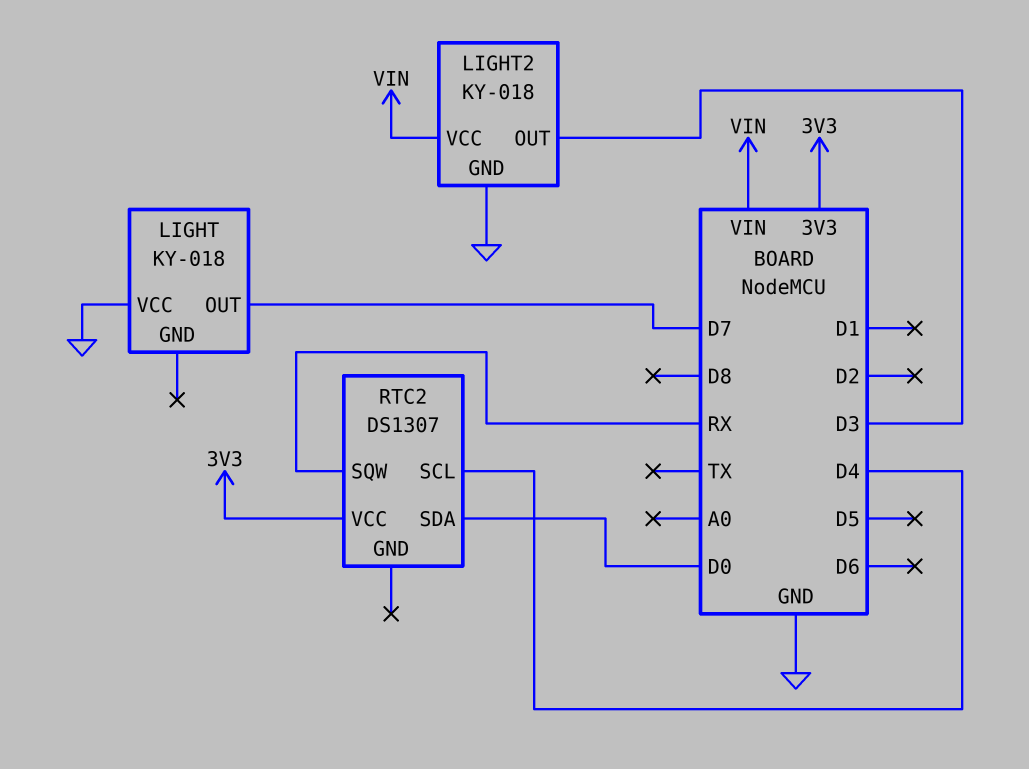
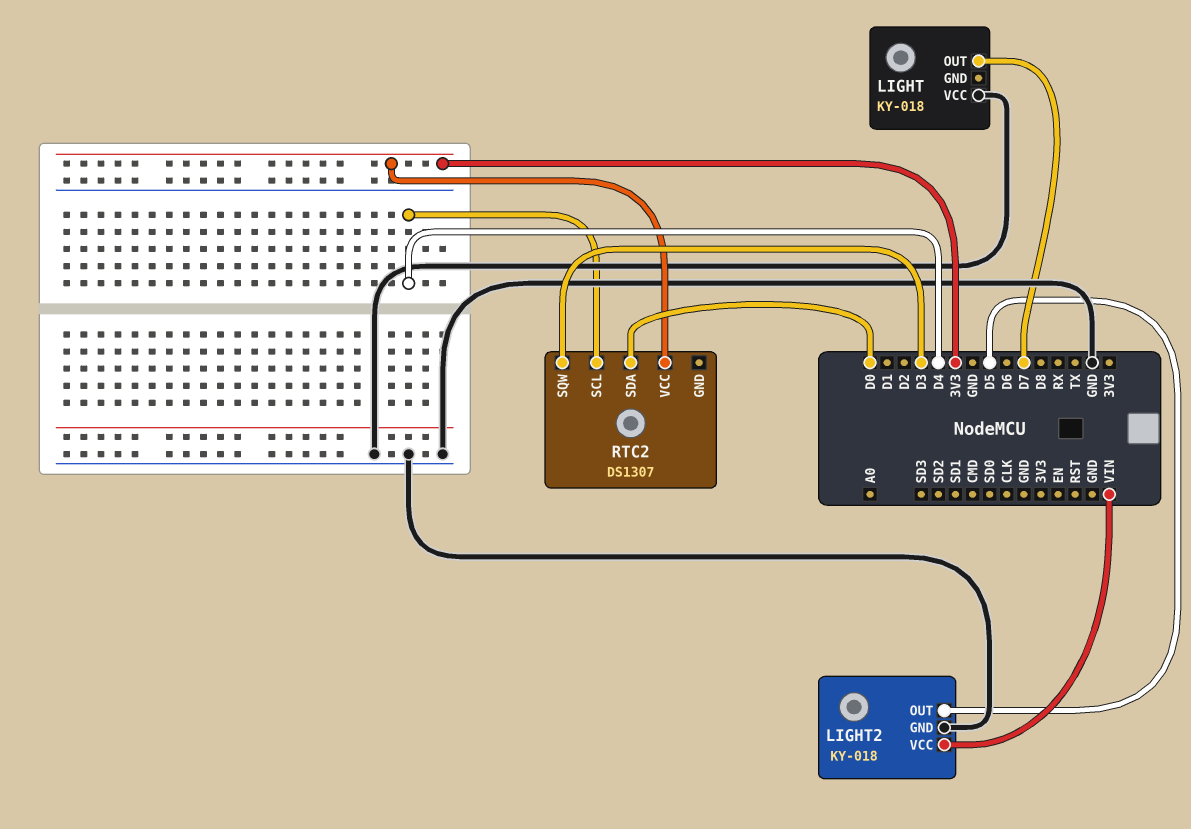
LIGHT2 pin OUT: D3 -> D5
RTC2 pin SQW: RX -> D3

